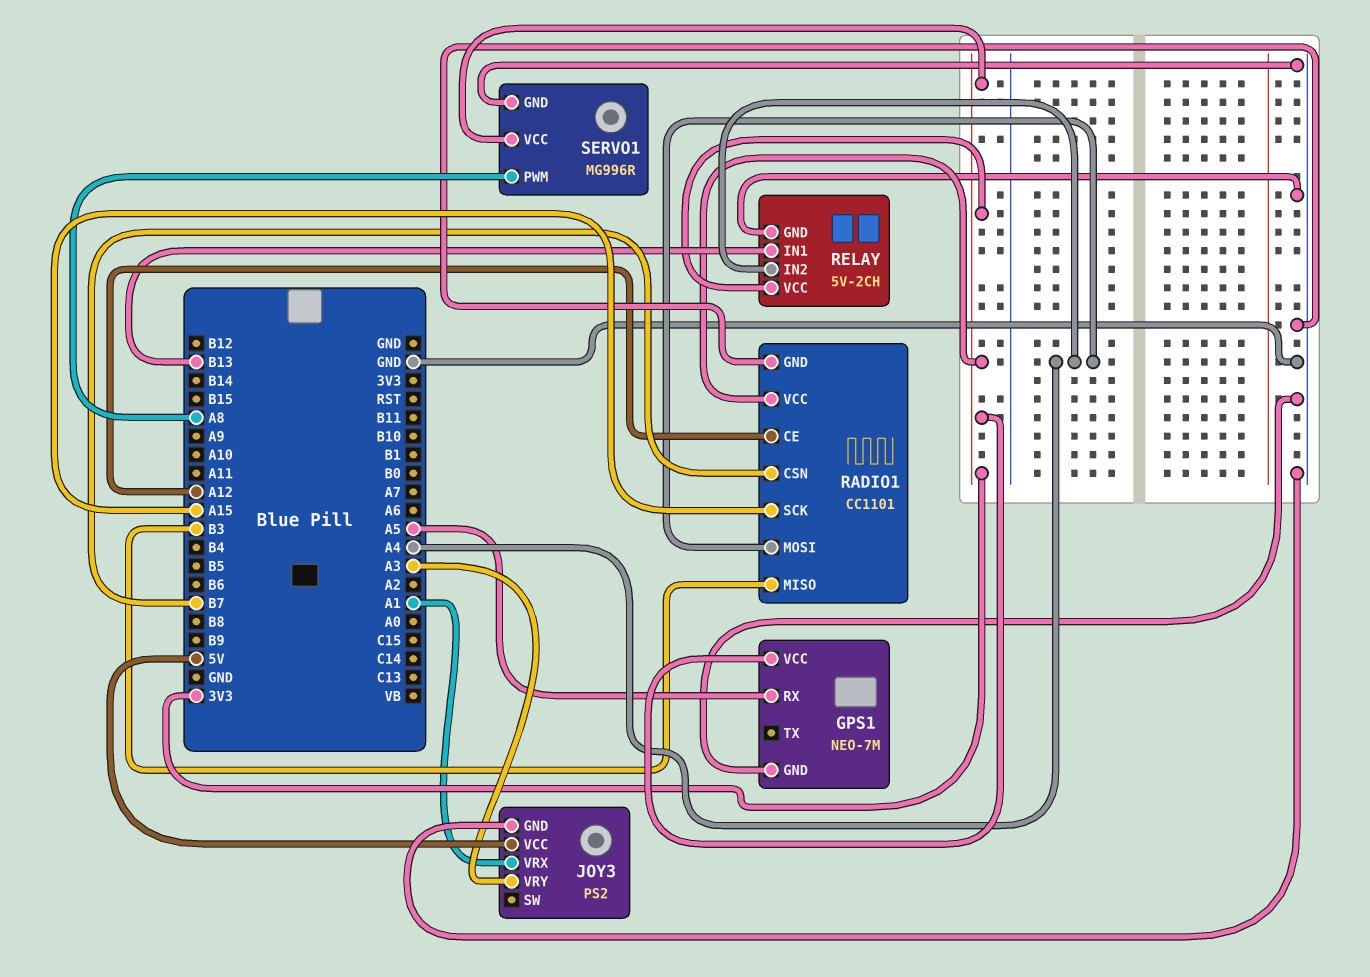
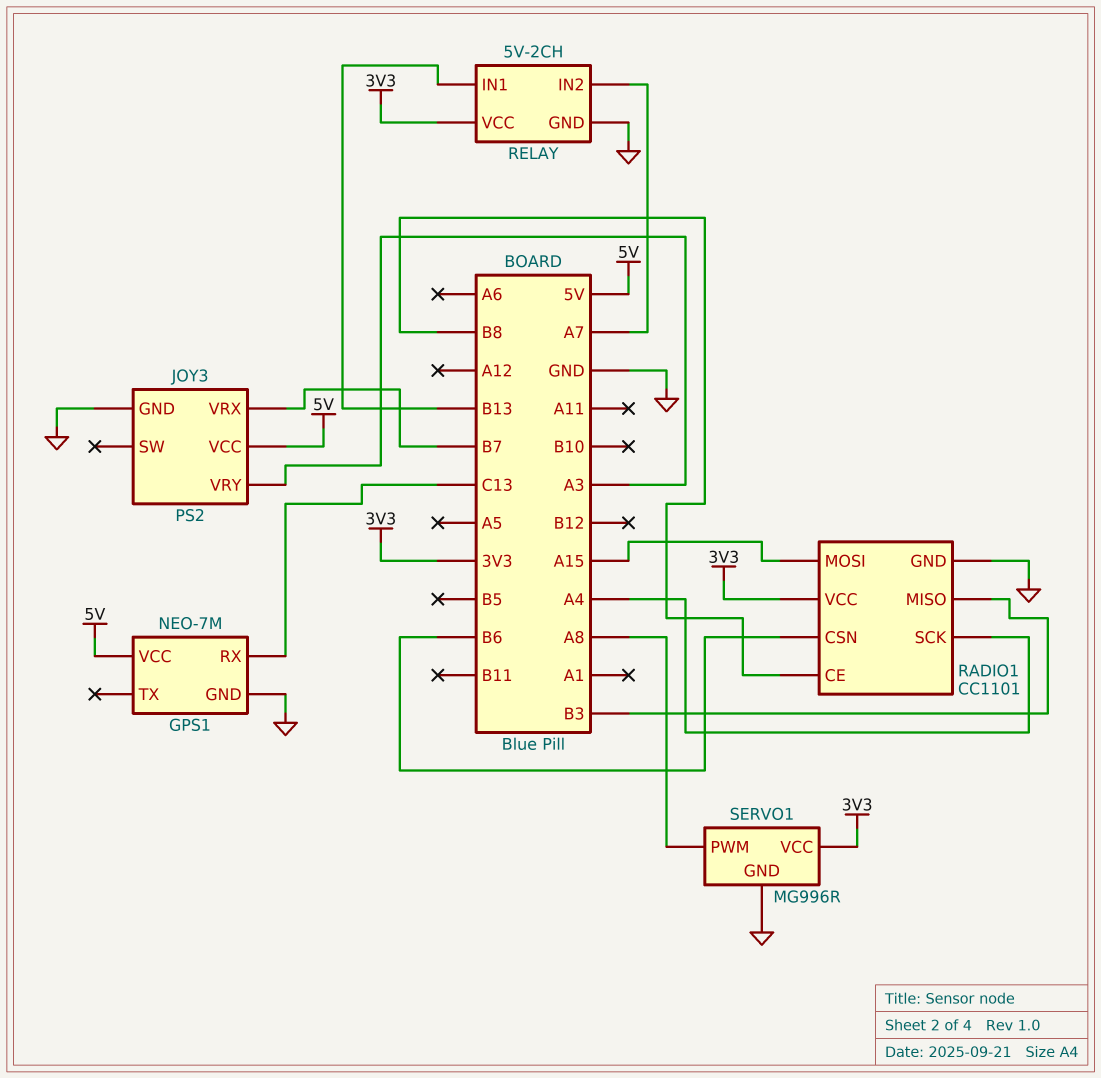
GPS1 pin RX: A5 -> C13
GPS1 pin VCC: 3V3 -> 5V
JOY3 pin VRX: A1 -> B7
RADIO1 pin CE: A12 -> B8
RADIO1 pin CSN: B7 -> B6
RADIO1 pin MOSI: A4 -> A15
RADIO1 pin SCK: A15 -> A4
RELAY pin IN2: A4 -> A7

